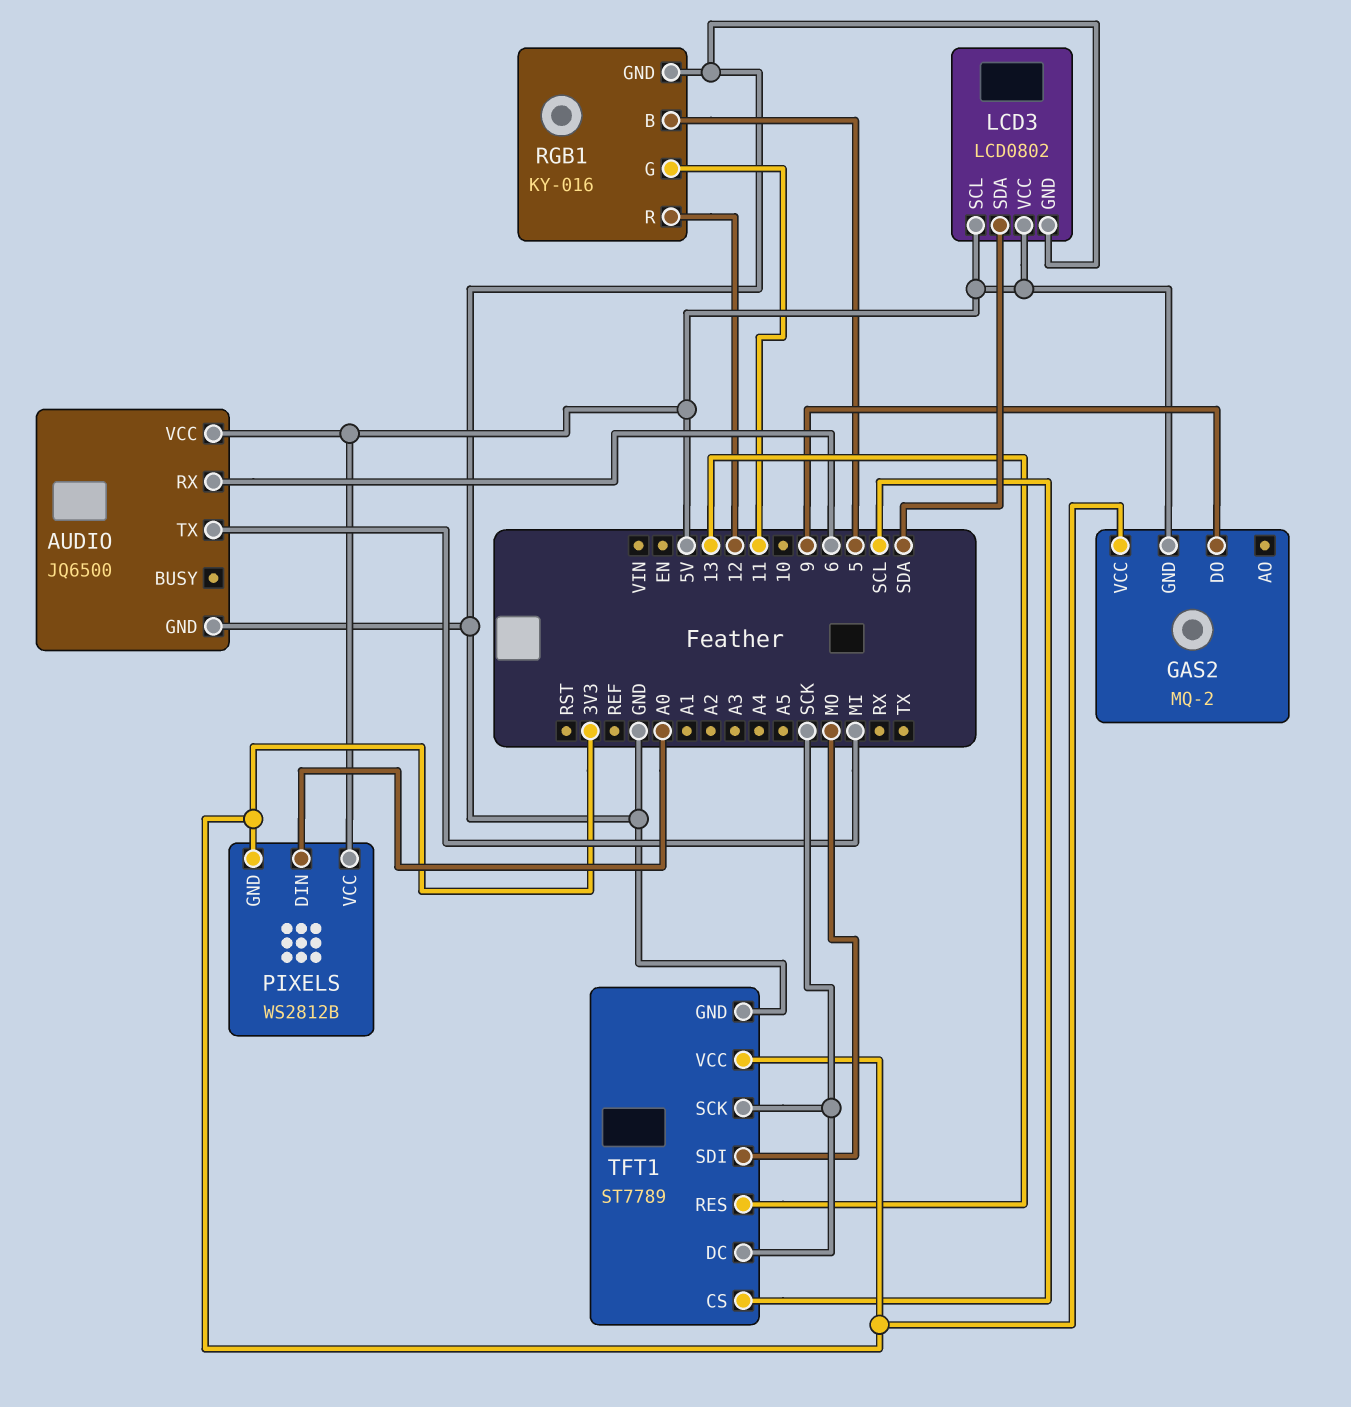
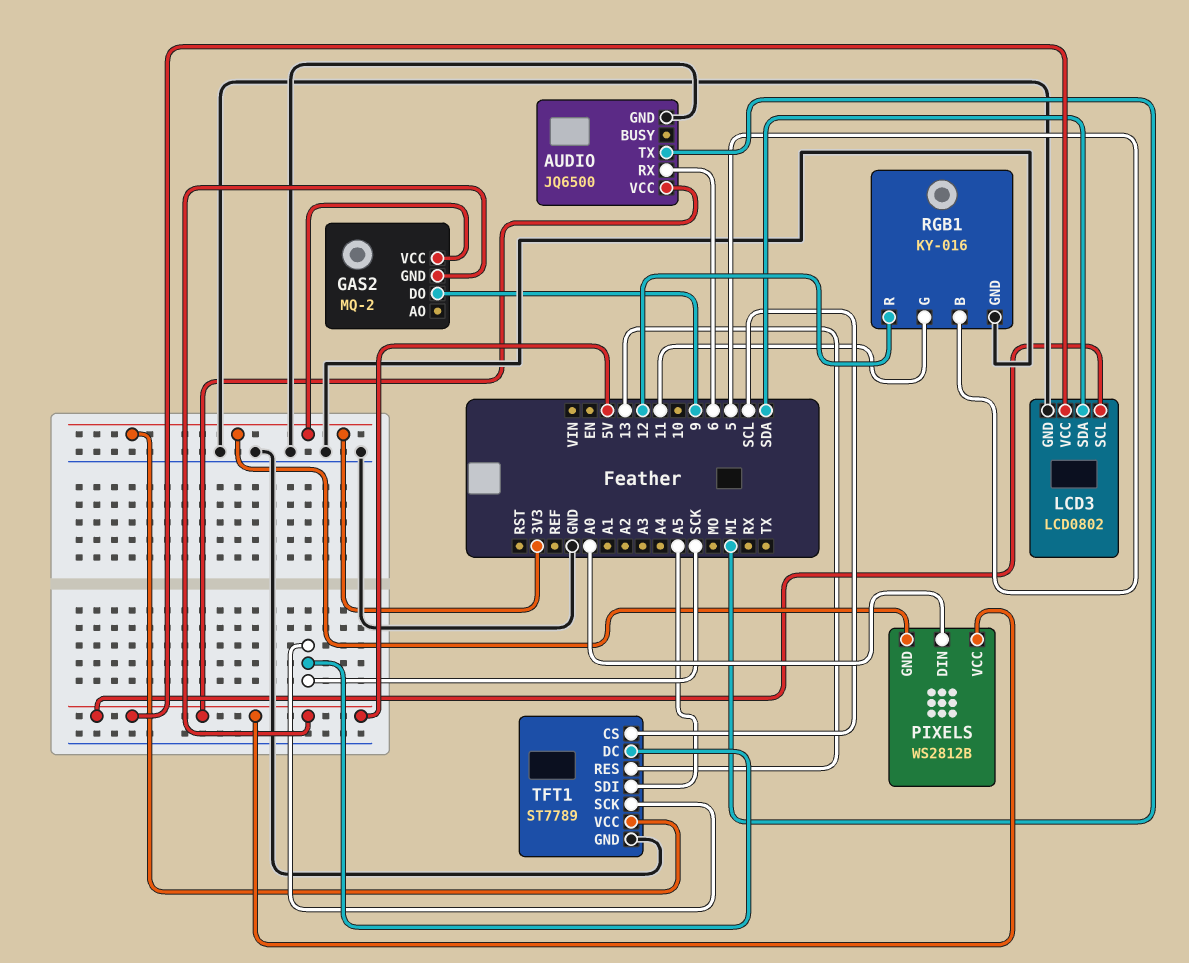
TFT1 pin SDI: MO -> A5

